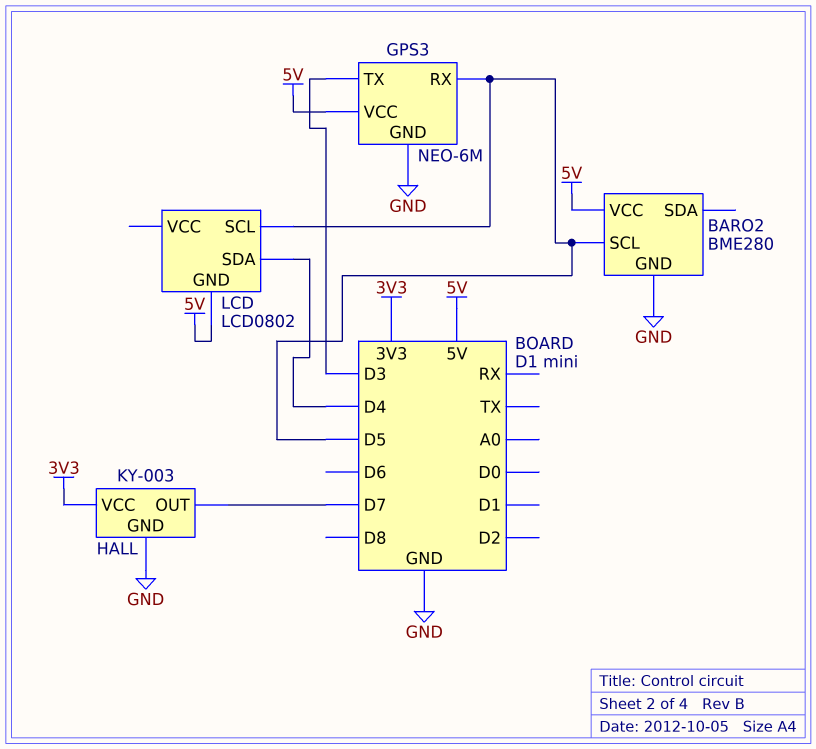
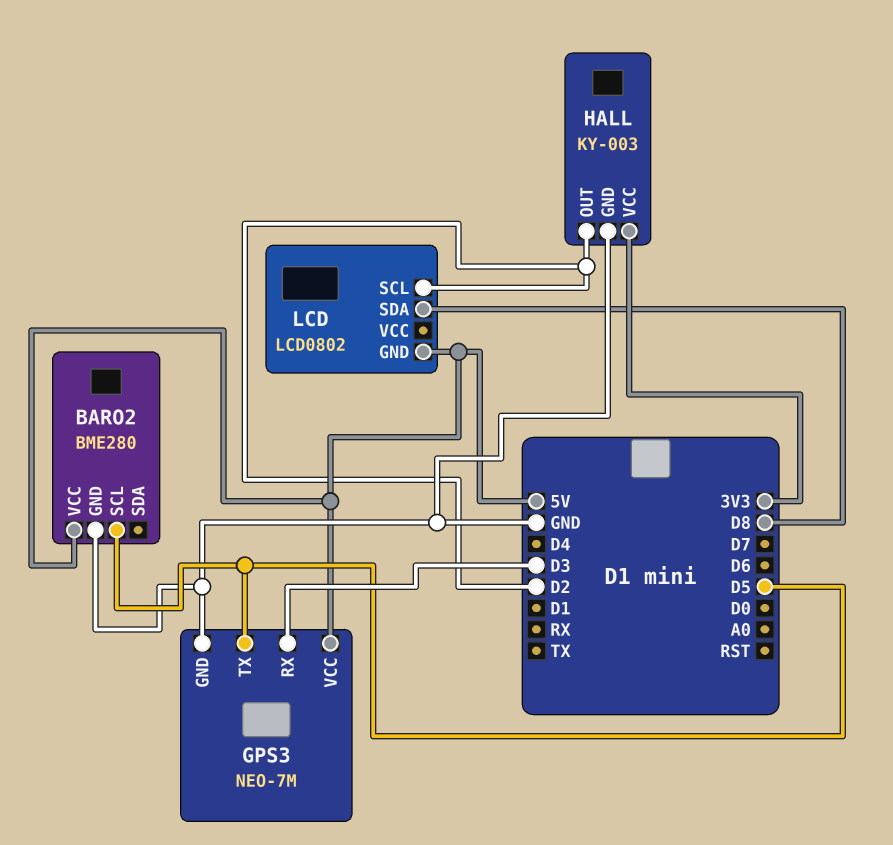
GPS3: NEO-6M -> NEO-7M
GPS3 pin RX: D5 -> D3
GPS3 pin TX: D3 -> D5
HALL pin OUT: D7 -> D2
LCD pin SCL: D5 -> D2
LCD pin SDA: D4 -> D8

